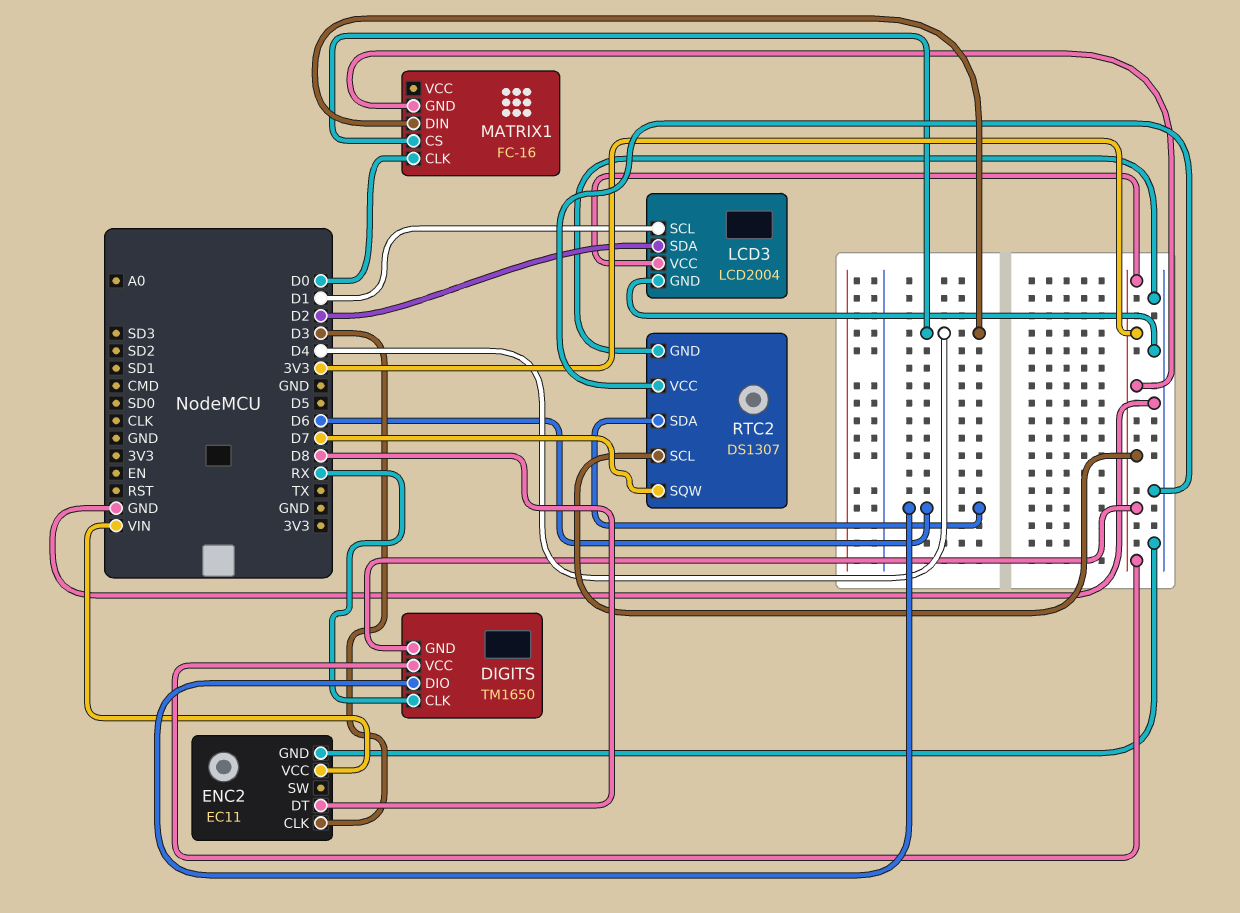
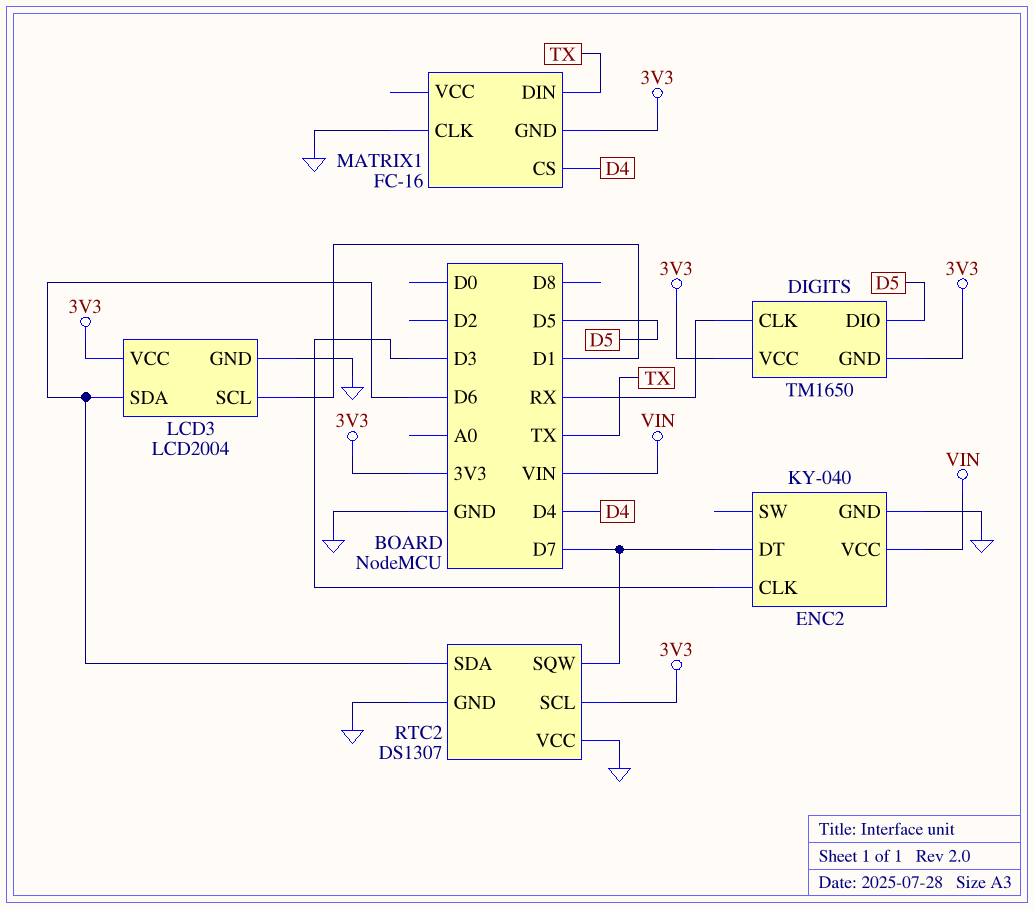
DIGITS pin DIO: D6 -> D5
ENC2: EC11 -> KY-040
ENC2 pin DT: D8 -> D7
LCD3 pin SDA: D2 -> D6
MATRIX1 pin CLK: D0 -> GND
MATRIX1 pin DIN: D4 -> TX

